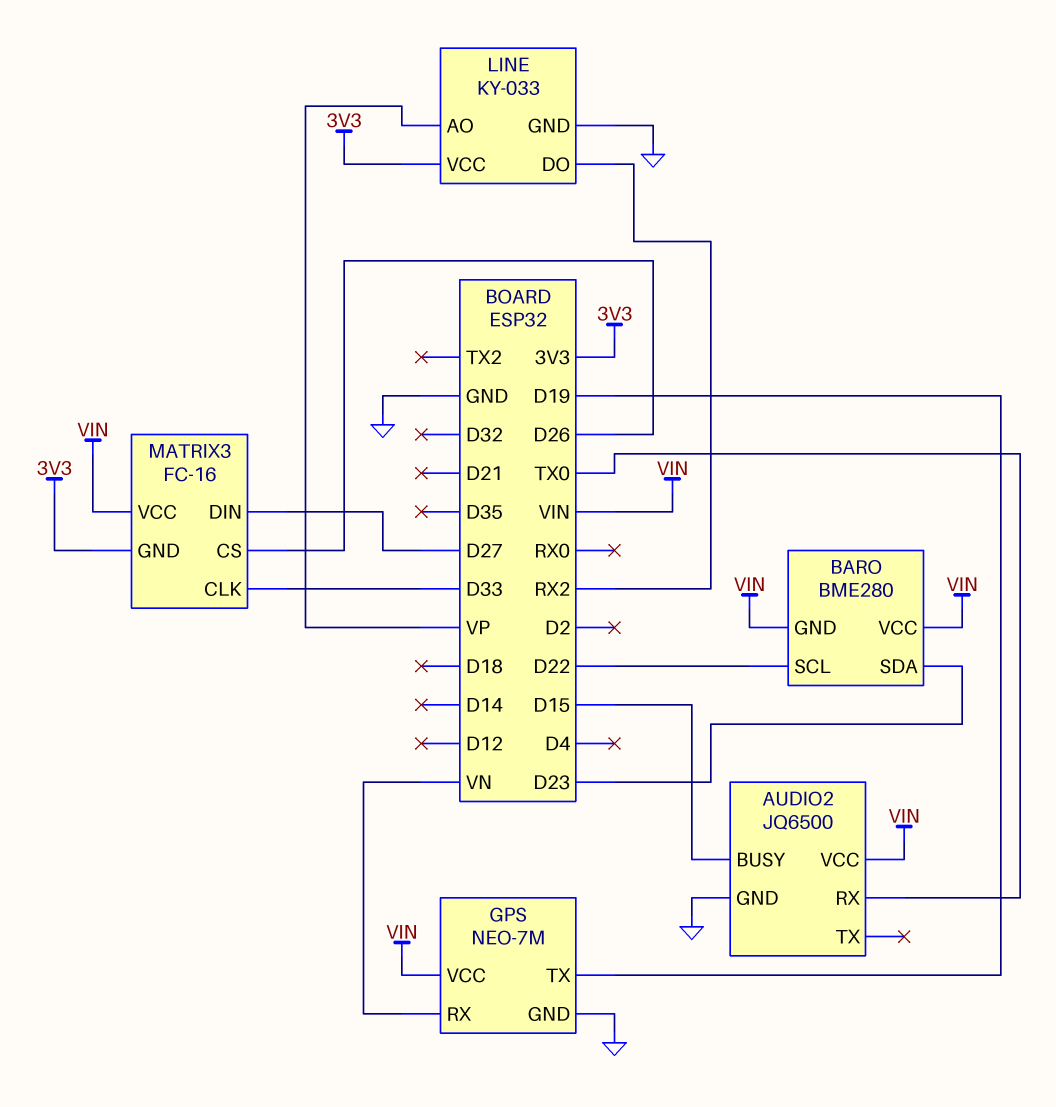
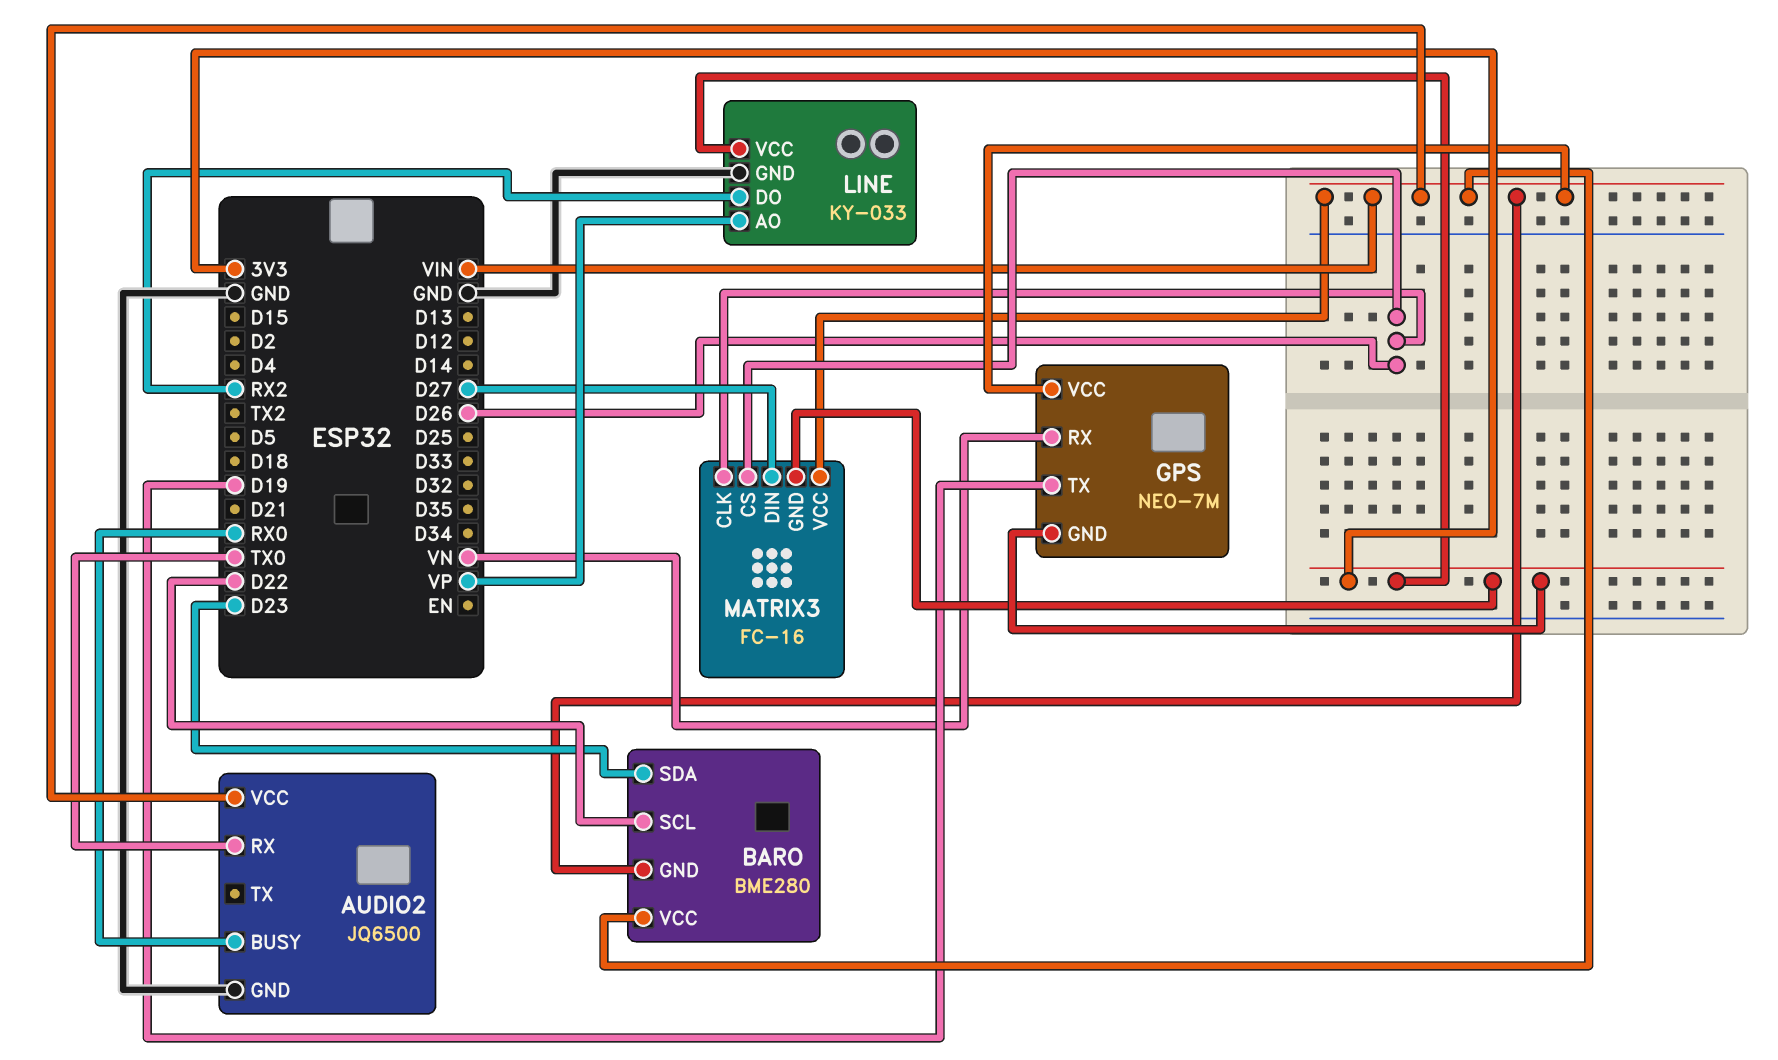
AUDIO2 pin BUSY: D15 -> RX0
GPS pin GND: GND -> 3V3
MATRIX3 pin CLK: D33 -> D26

